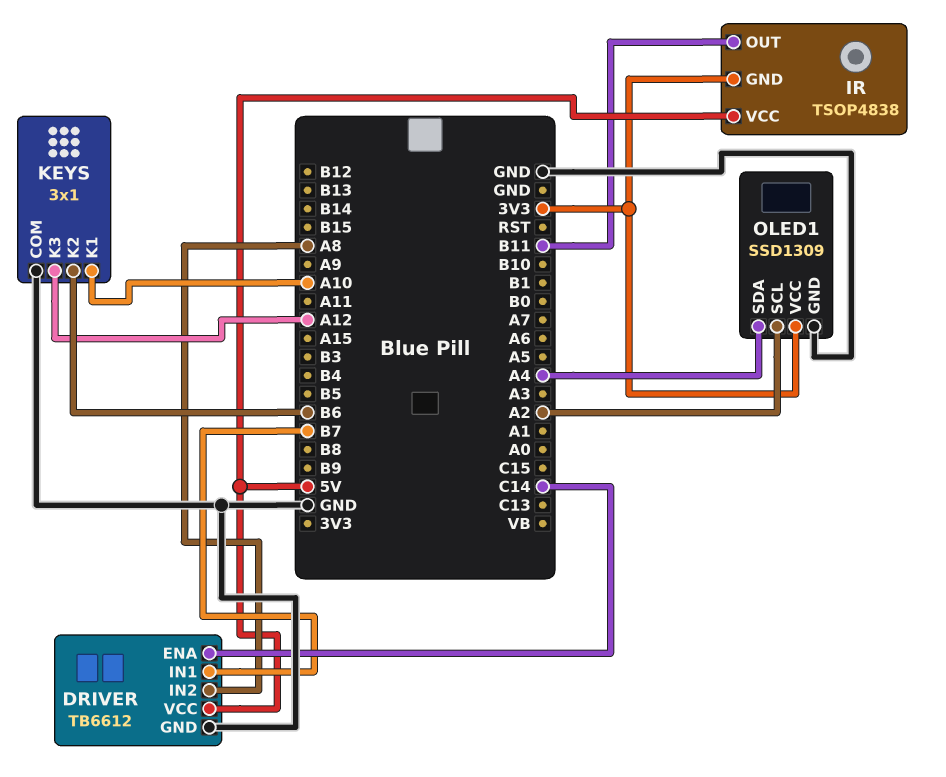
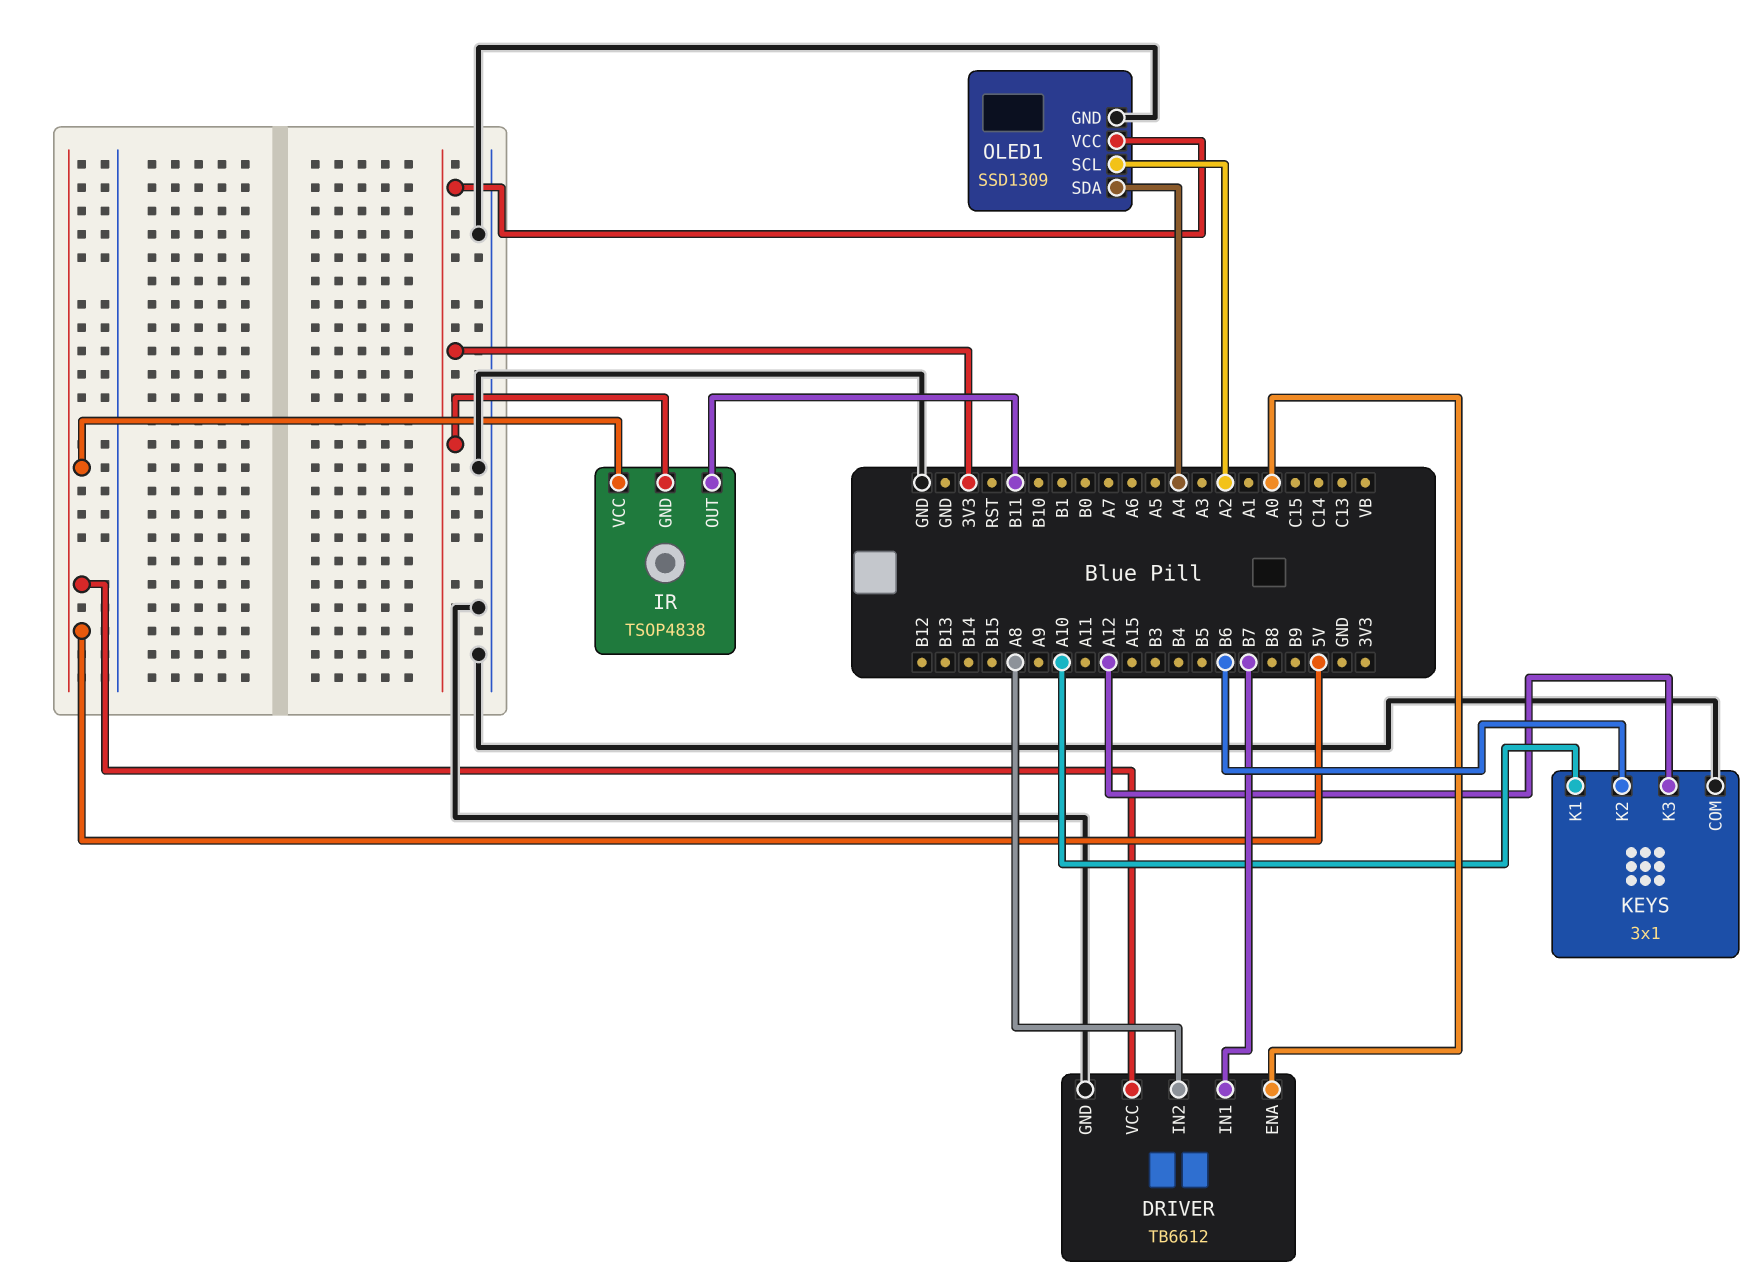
DRIVER pin ENA: C14 -> A0

